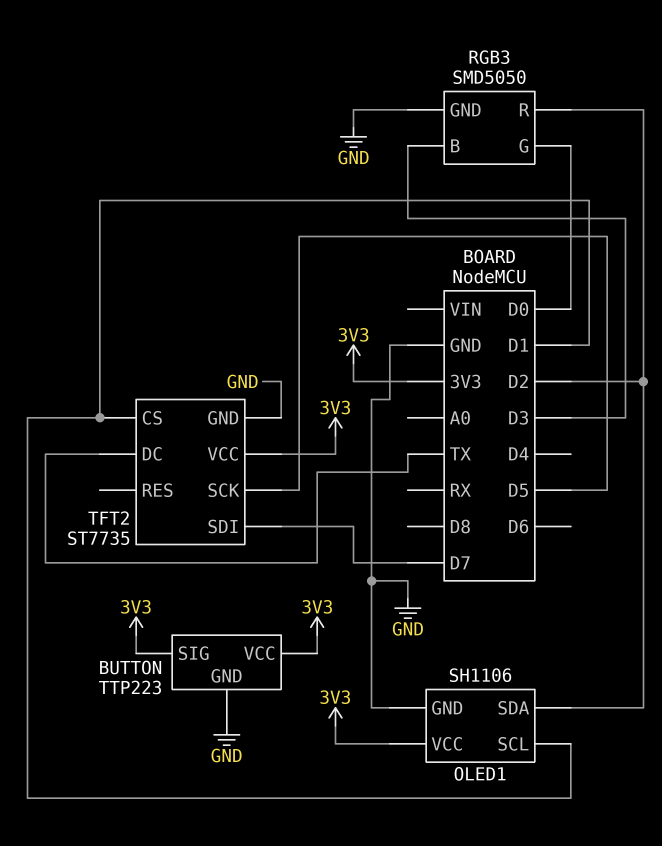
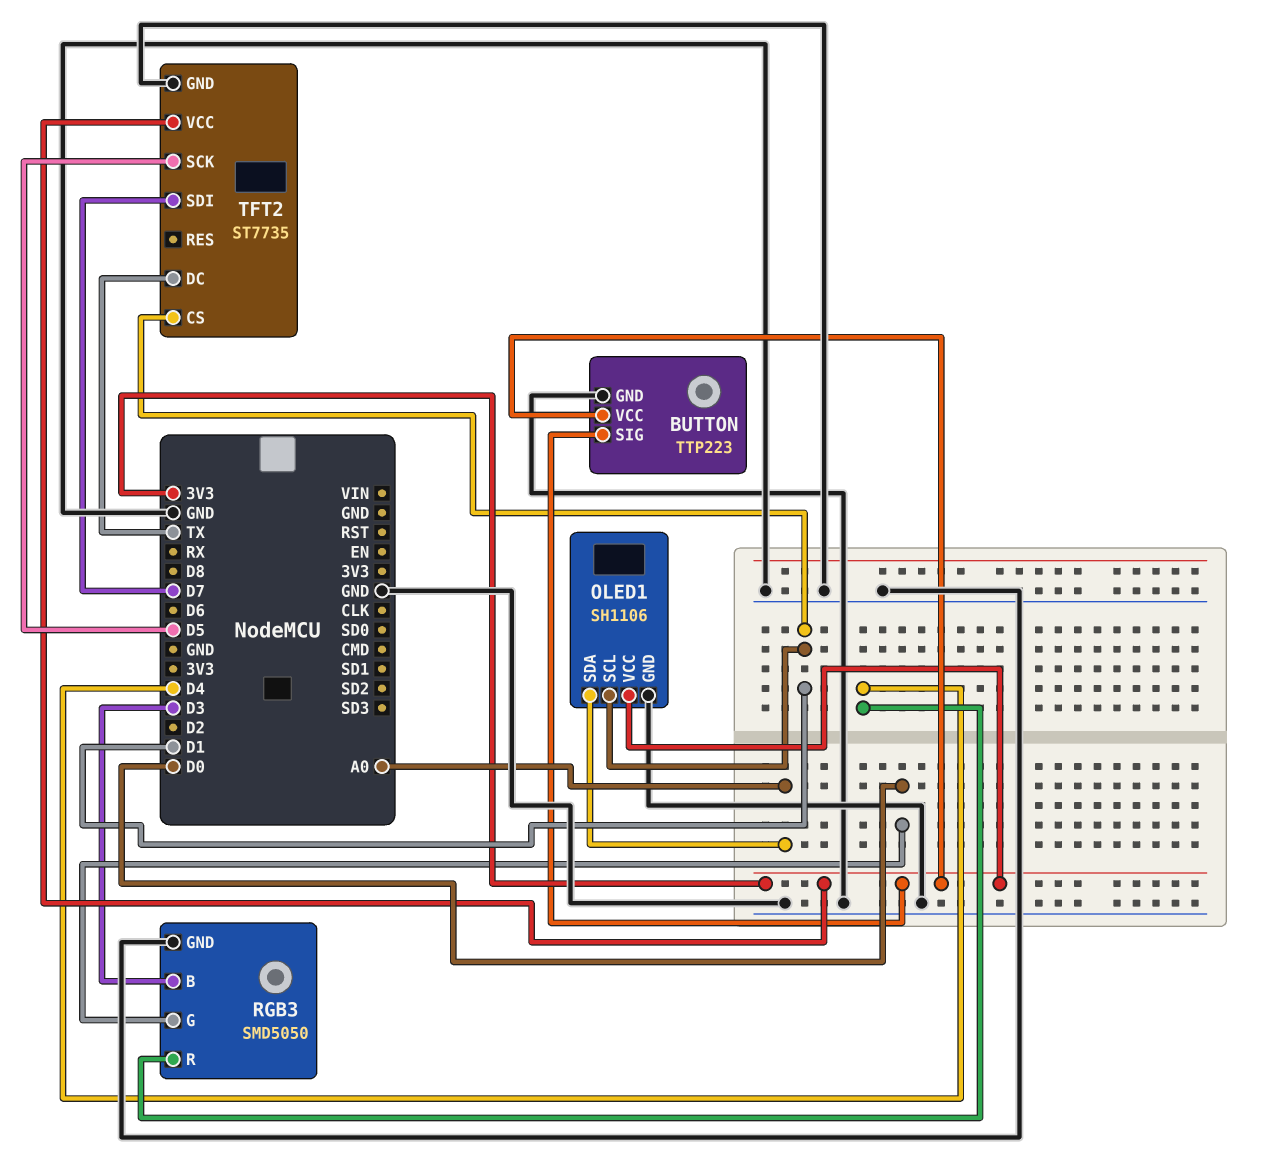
OLED1 pin SDA: D2 -> A0
RGB3 pin R: D2 -> D4

